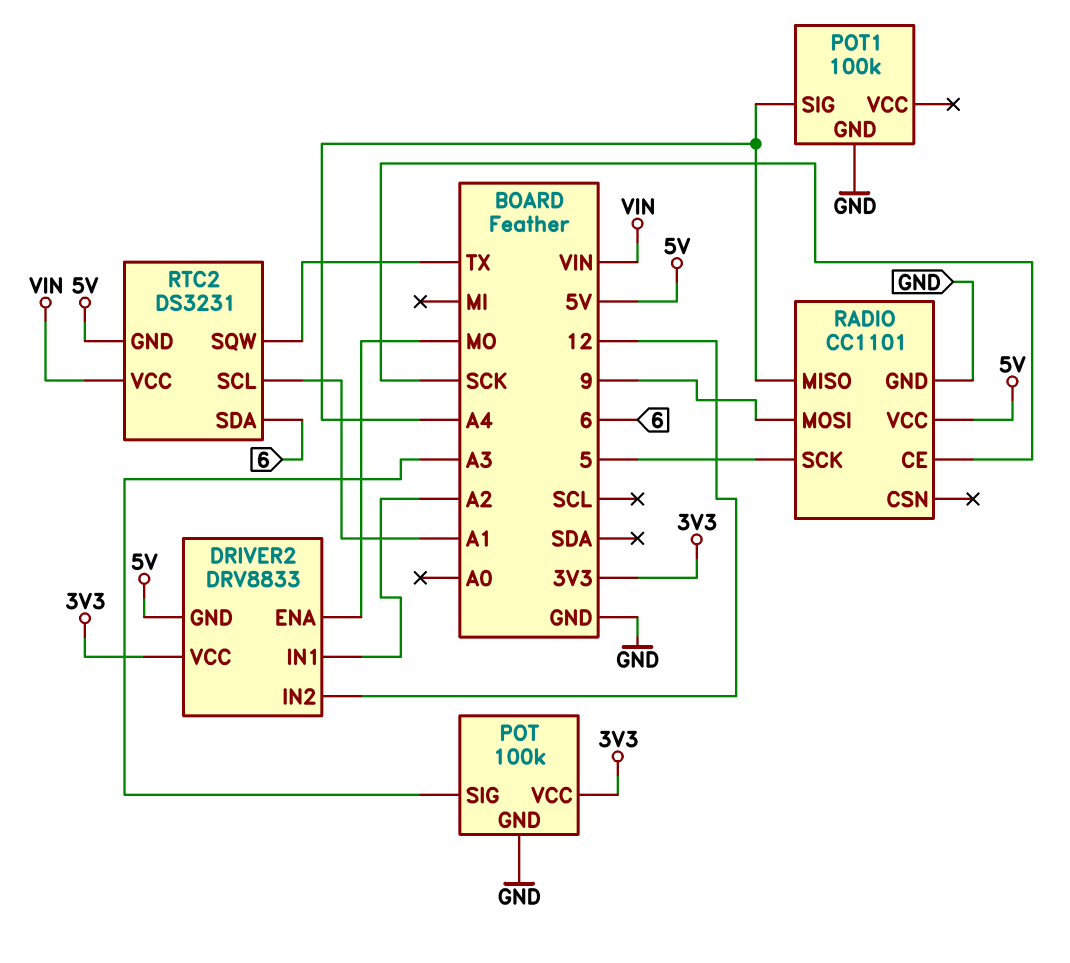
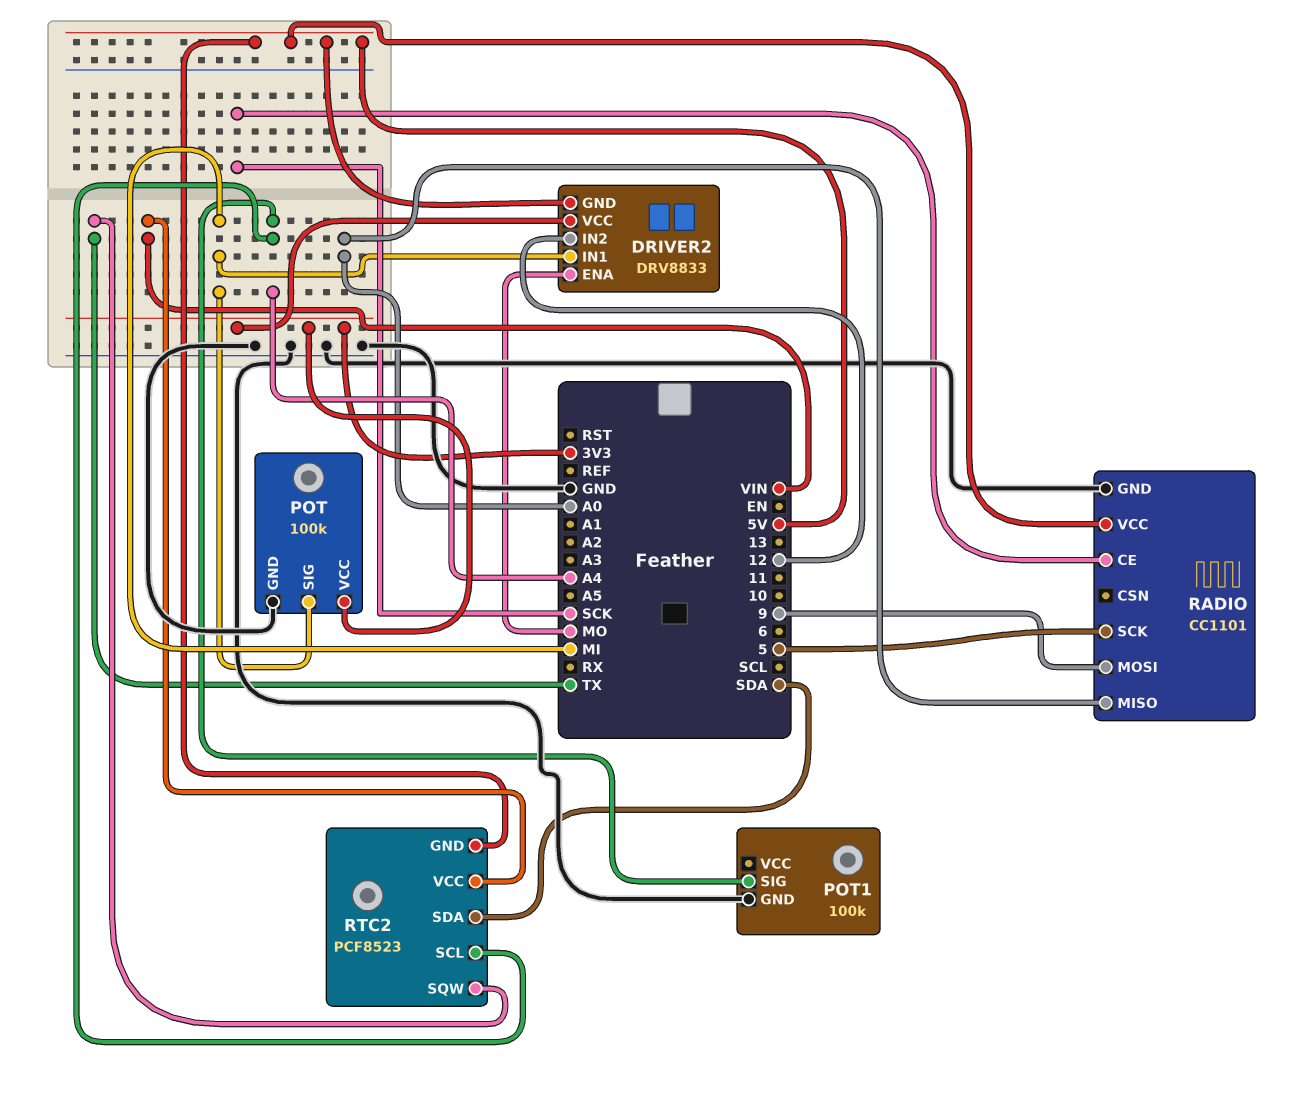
DRIVER2 pin IN1: A2 -> MI
POT pin SIG: A3 -> MI
RADIO pin MISO: A4 -> A0
RTC2: DS3231 -> PCF8523
RTC2 pin SCL: A1 -> A4
RTC2 pin SDA: 6 -> SDA

